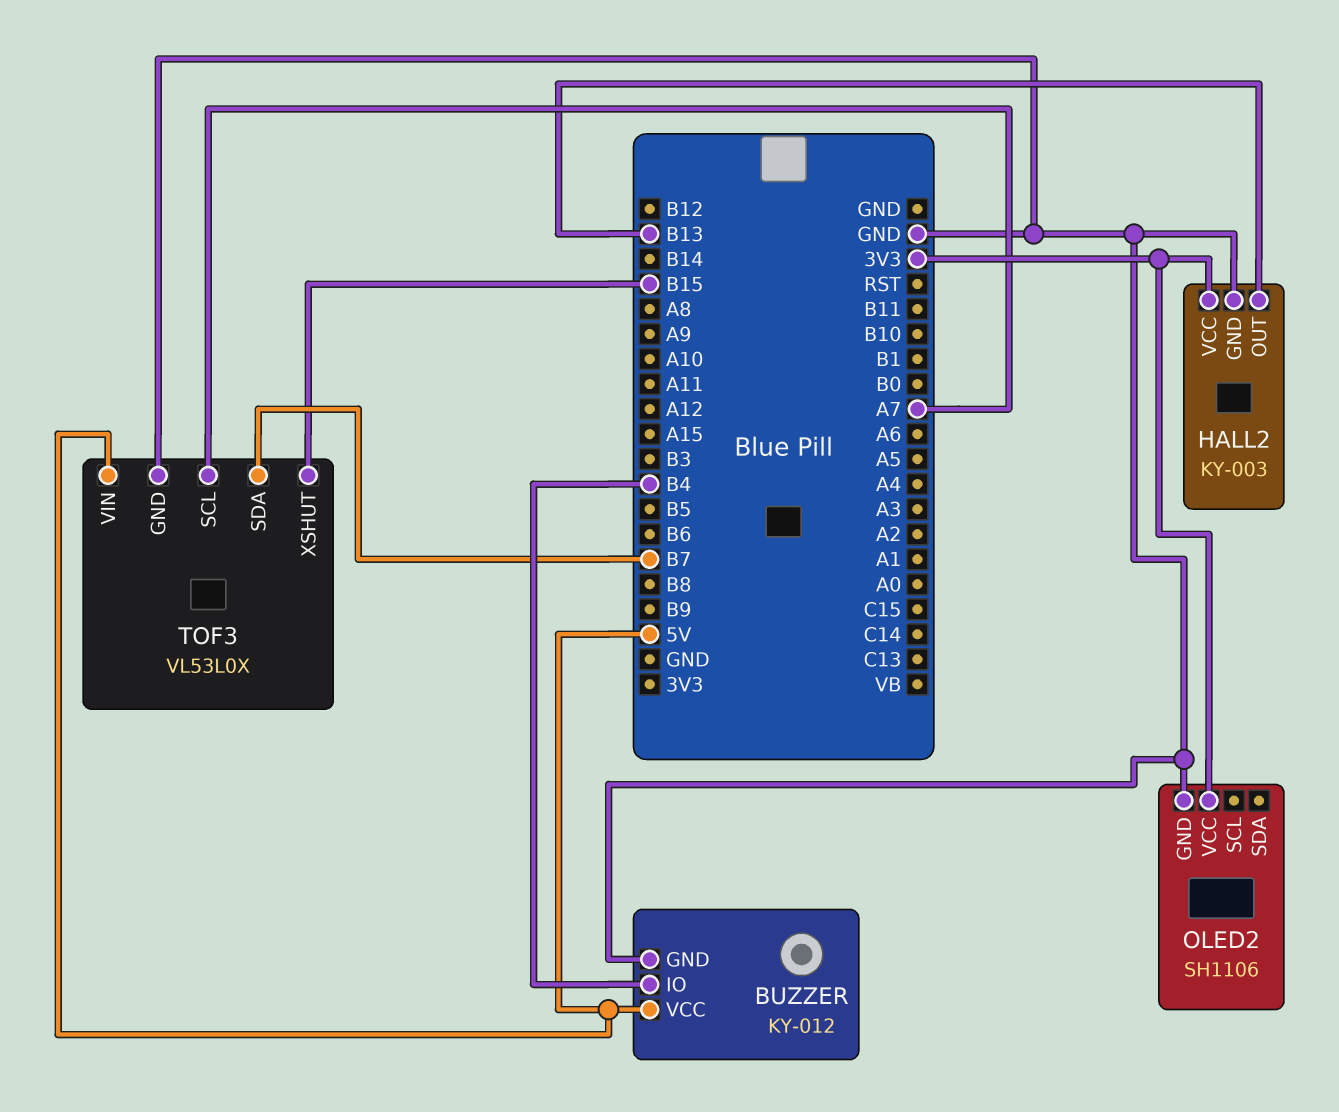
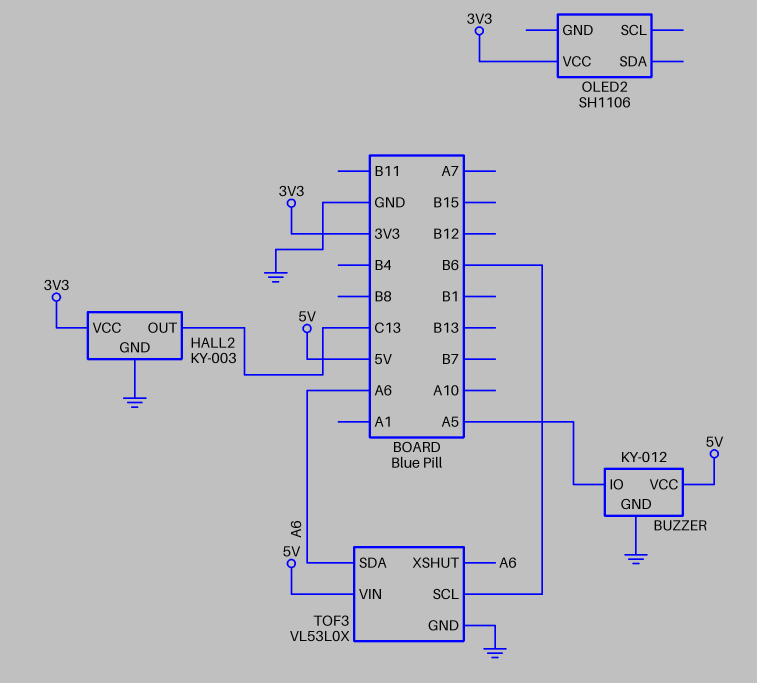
BUZZER pin IO: B4 -> A5
HALL2 pin OUT: B13 -> C13
OLED2 pin GND: GND -> none
TOF3 pin SCL: A7 -> B6
TOF3 pin SDA: B7 -> A6
TOF3 pin XSHUT: B15 -> A6

